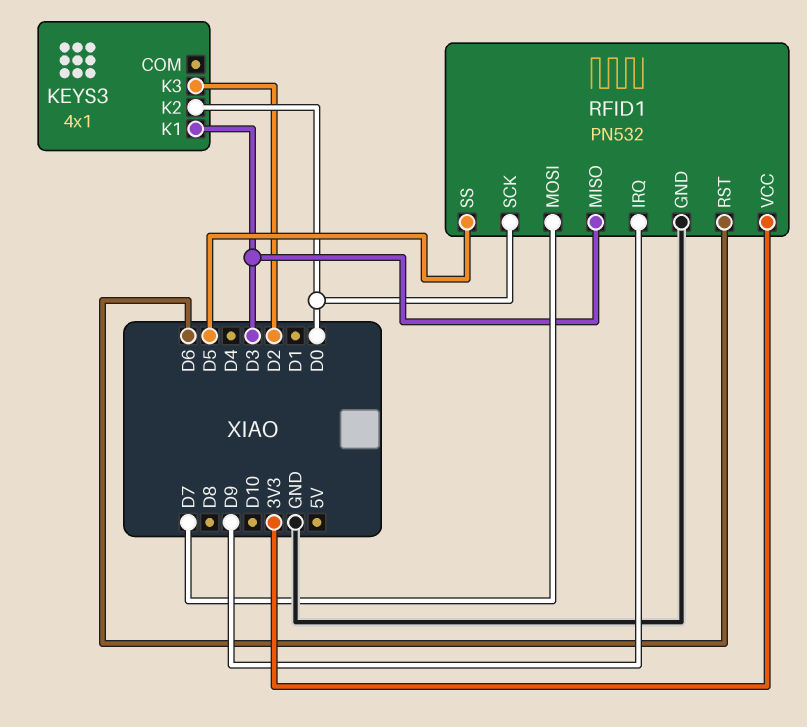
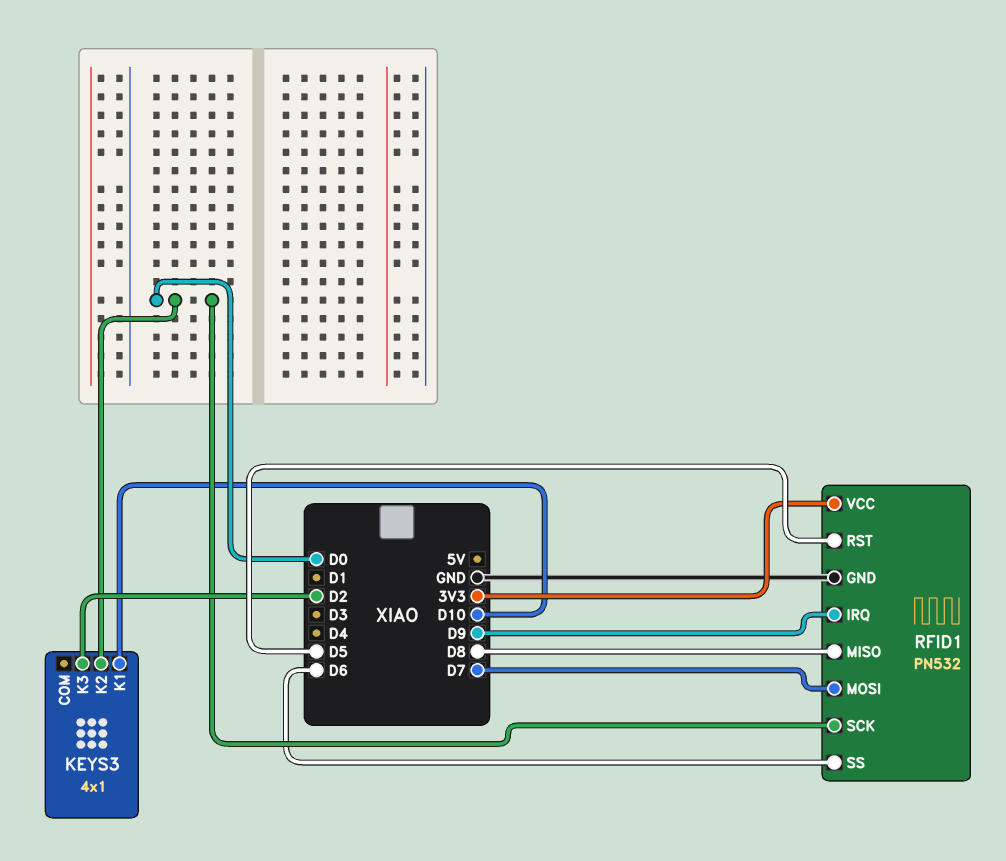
KEYS3 pin K1: D3 -> D10
RFID1 pin MISO: D3 -> D8
RFID1 pin RST: D6 -> D5
RFID1 pin SS: D5 -> D6

